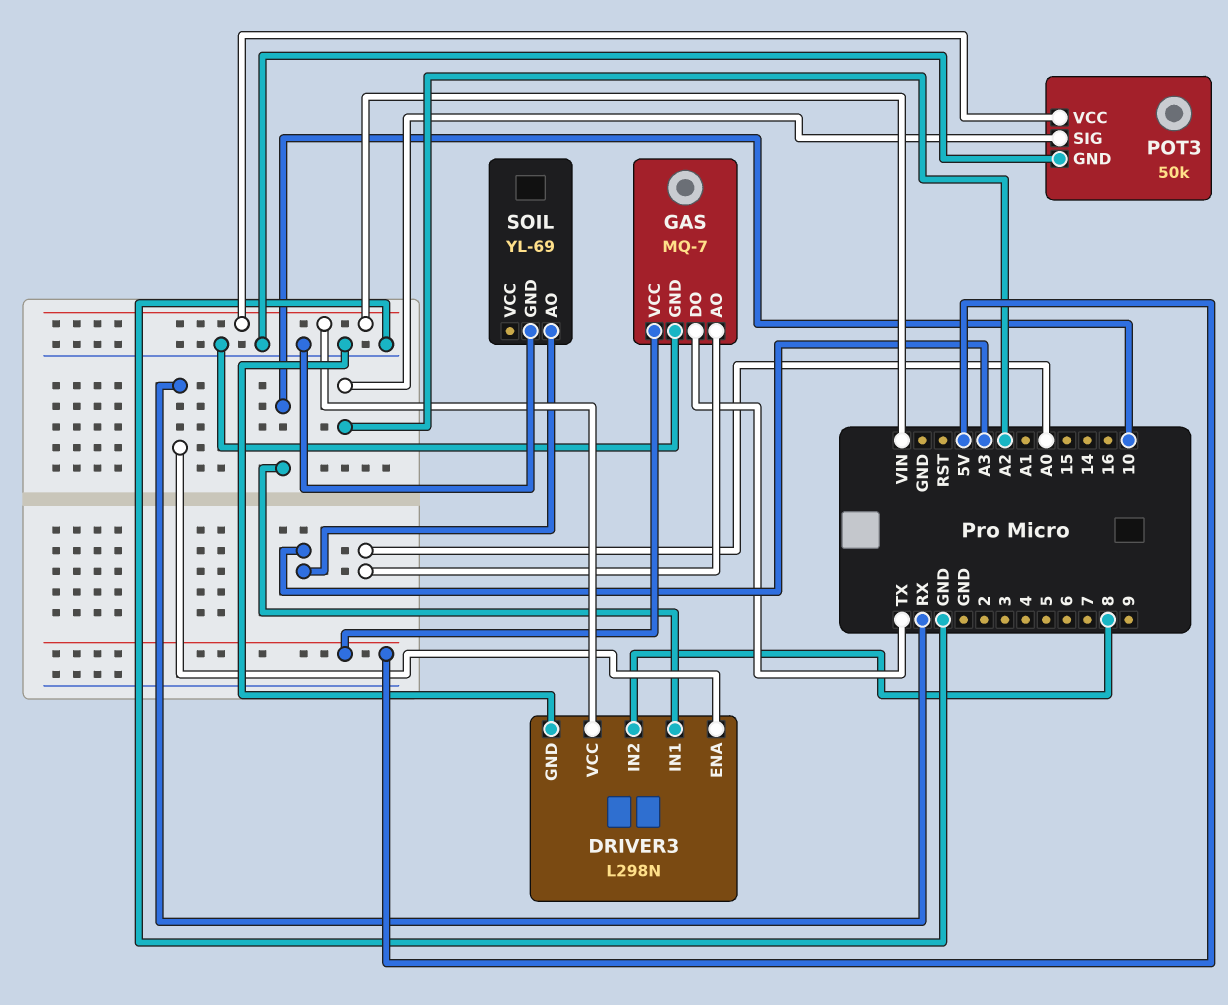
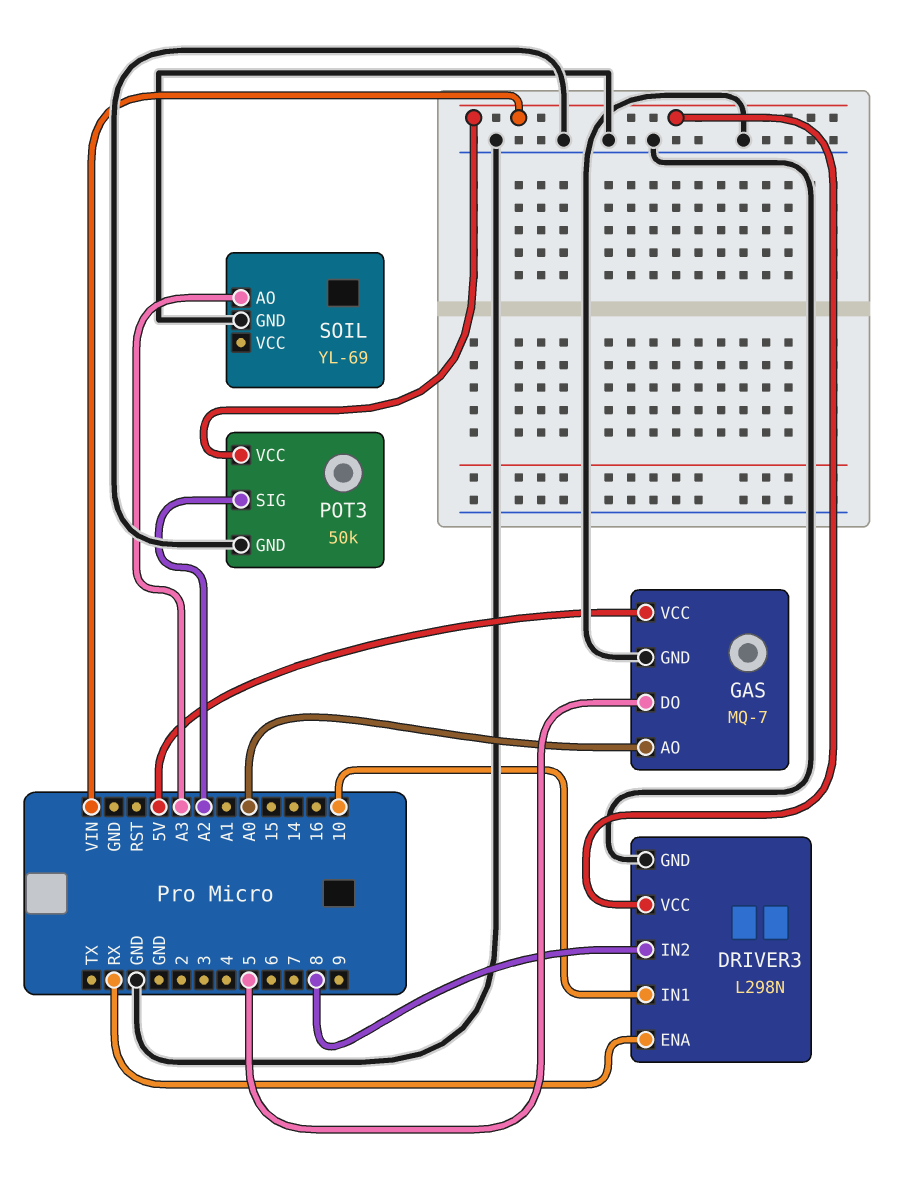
GAS pin DO: TX -> 5

